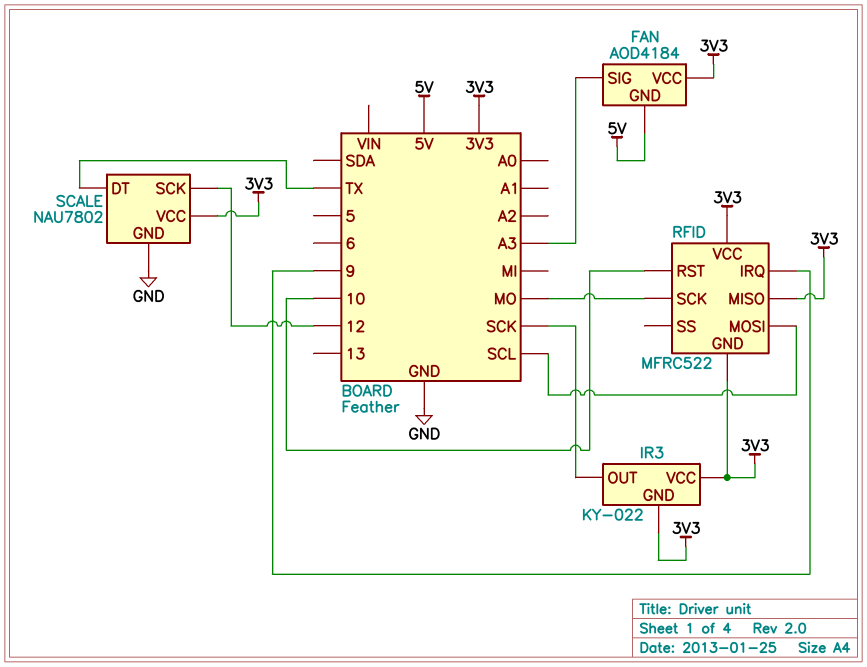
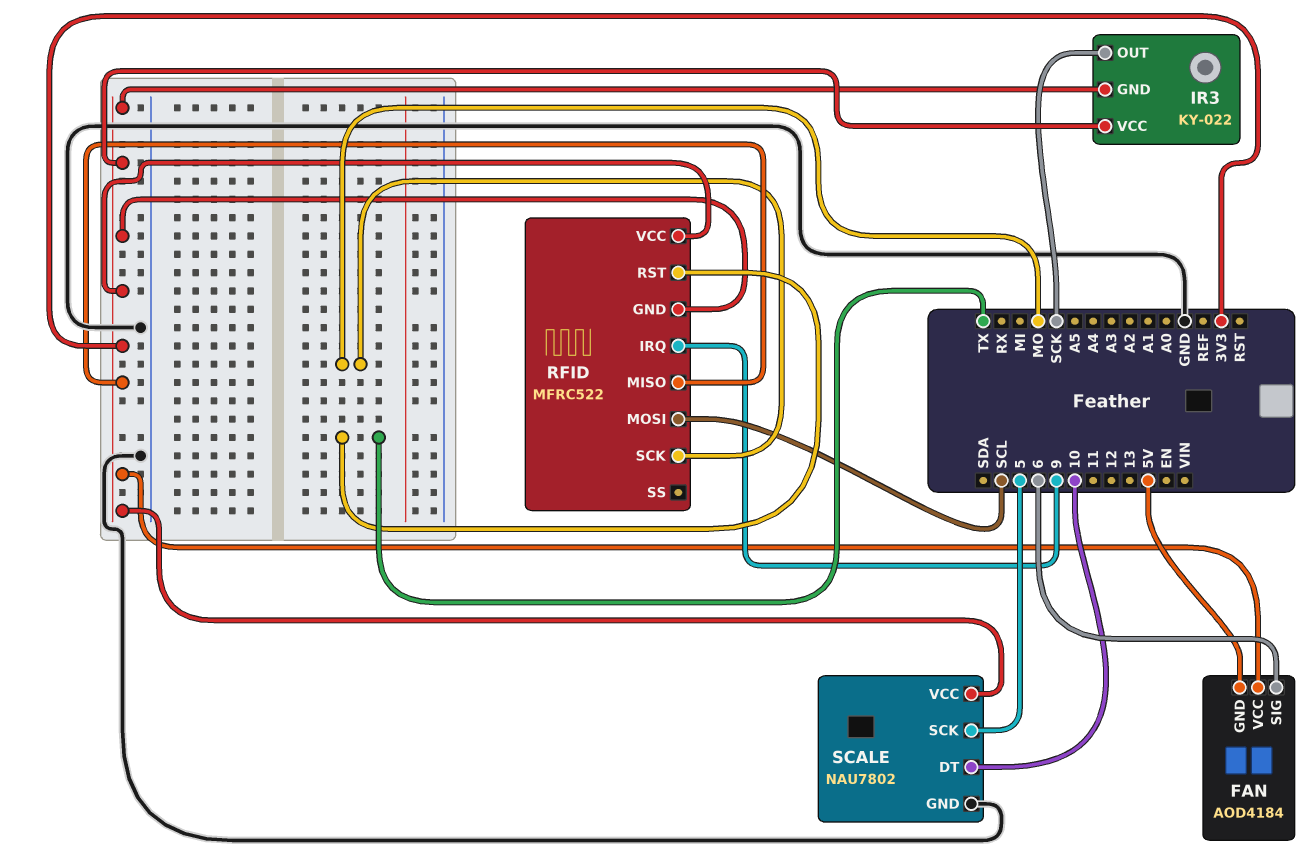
FAN pin SIG: A3 -> 6
RFID pin RST: 10 -> TX
SCALE pin DT: TX -> 10
SCALE pin SCK: 12 -> 5

